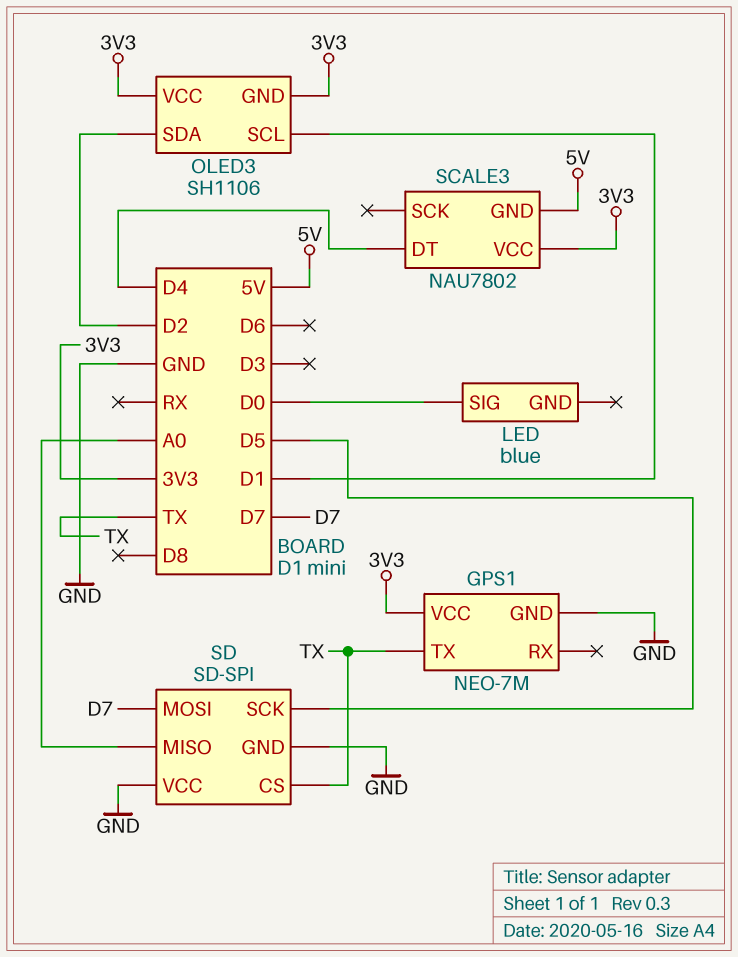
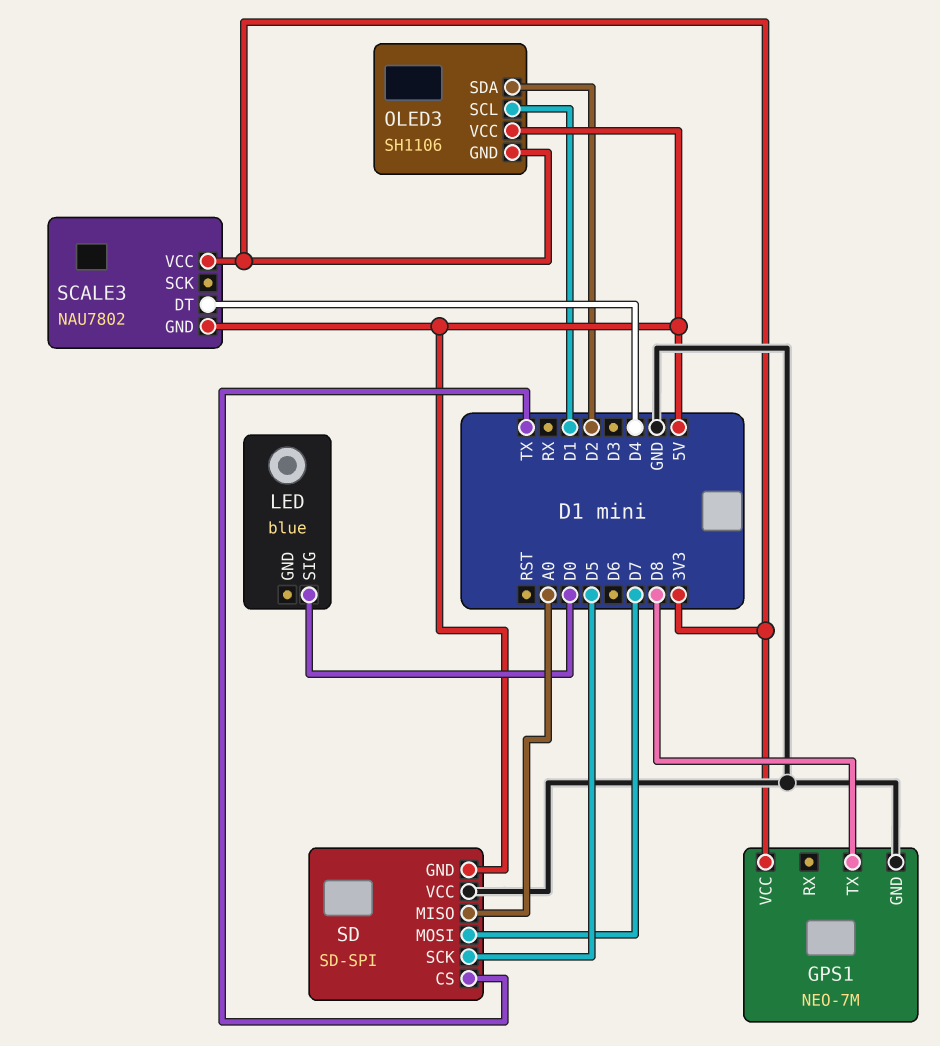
GPS1 pin TX: TX -> D8
OLED3 pin VCC: 3V3 -> 5V
SD pin GND: GND -> 5V

